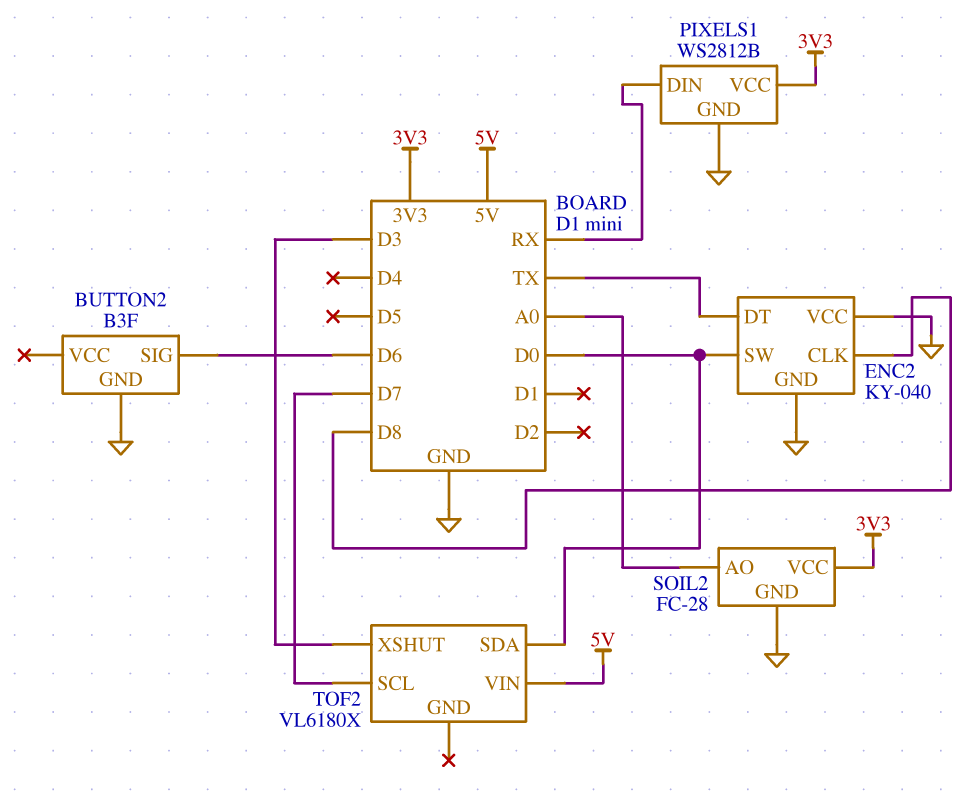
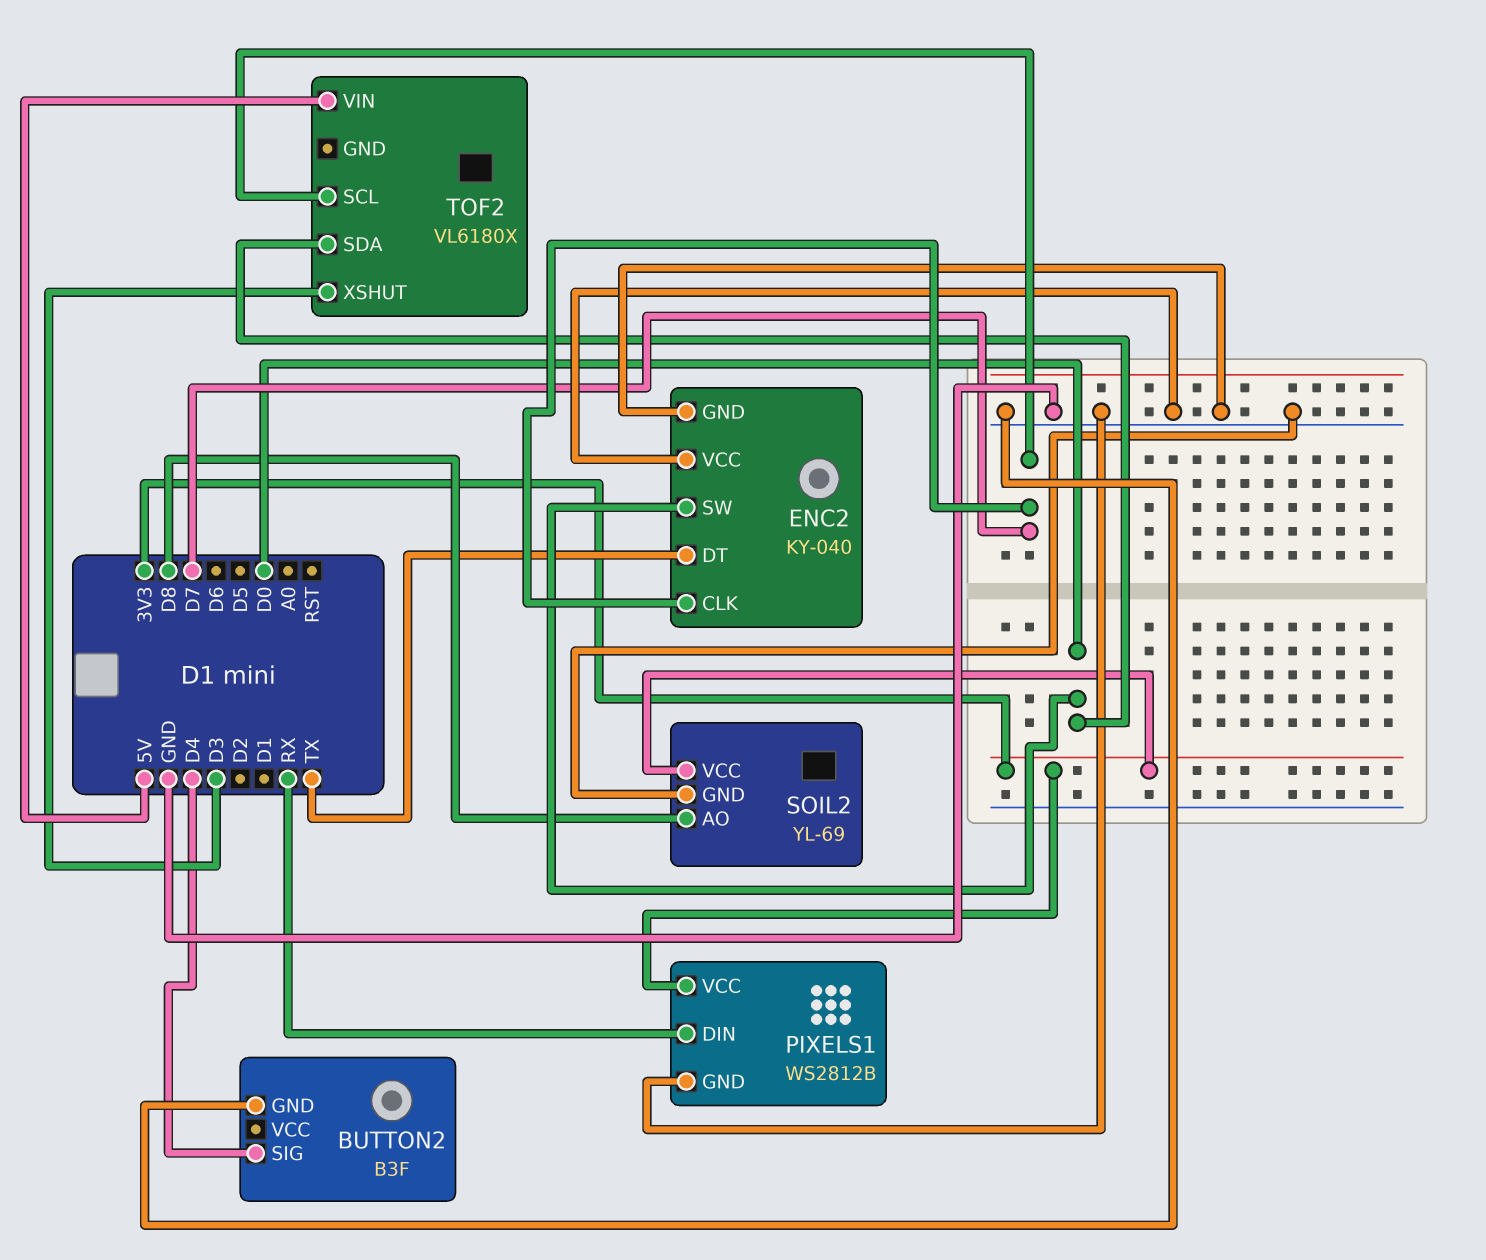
BUTTON2 pin SIG: D6 -> D4
ENC2 pin CLK: D8 -> D7
SOIL2: FC-28 -> YL-69
SOIL2 pin AO: A0 -> D8

